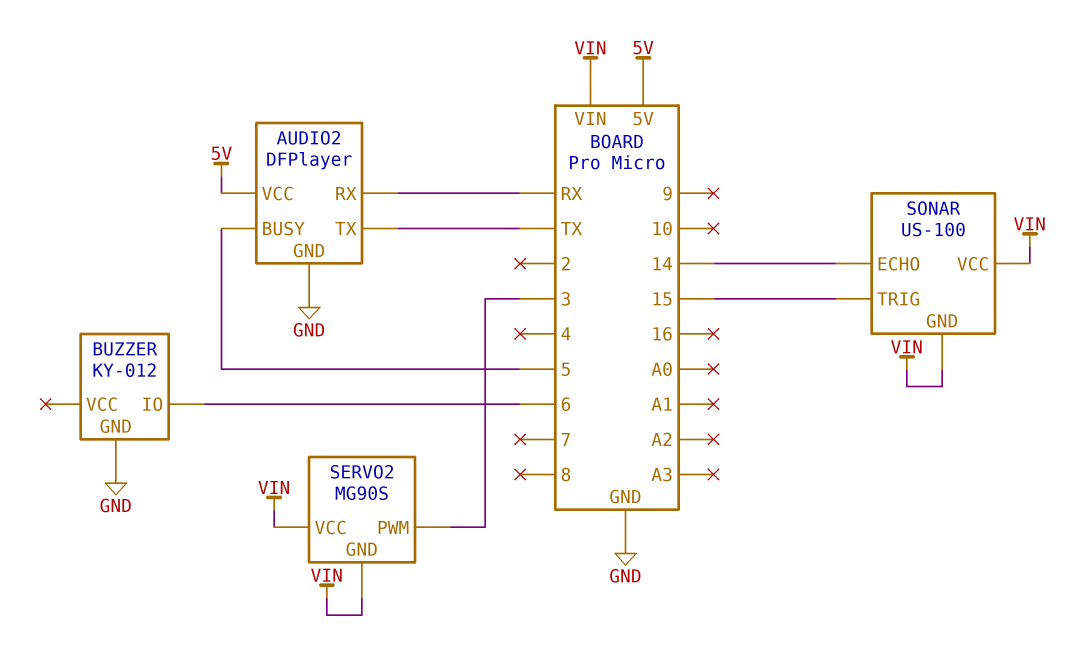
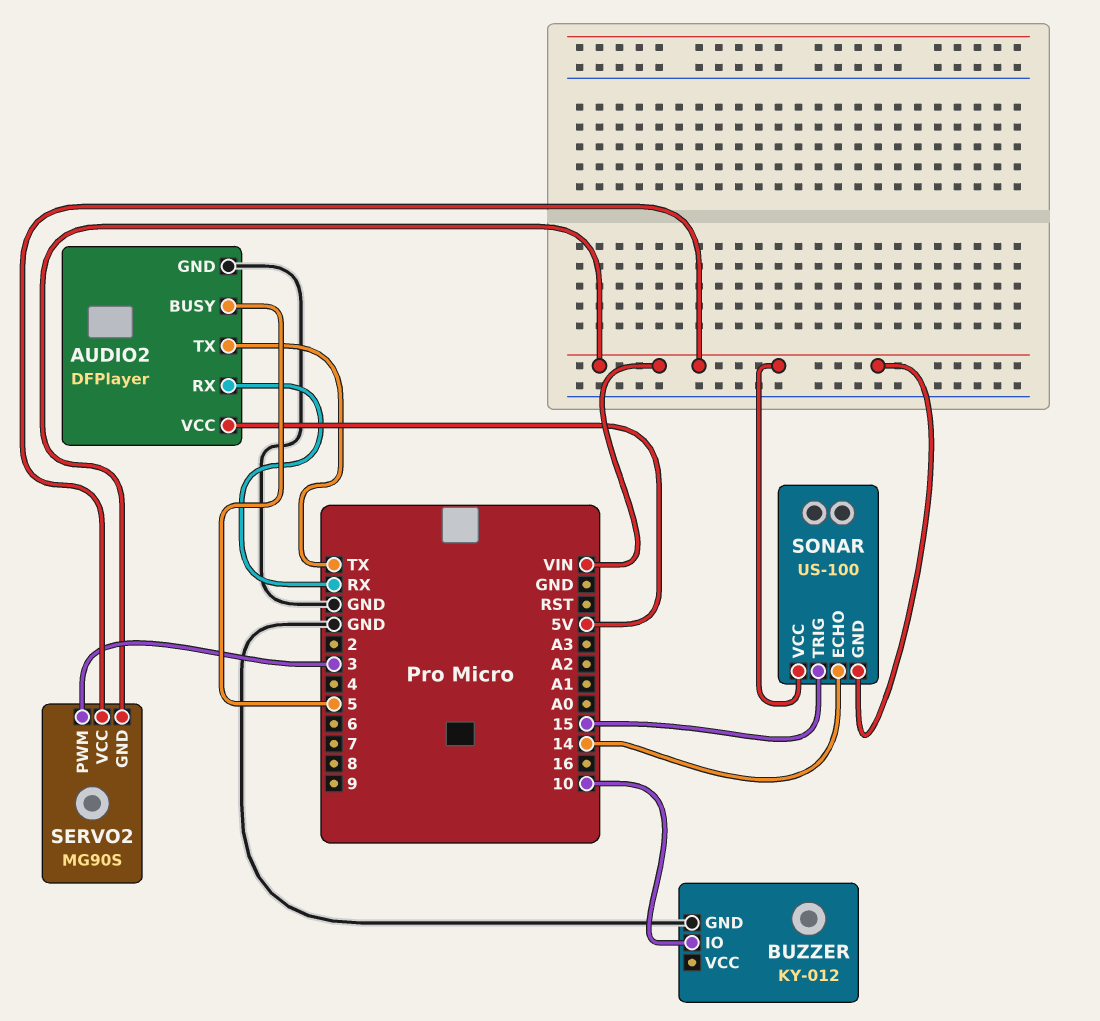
BUZZER pin IO: 6 -> 10

